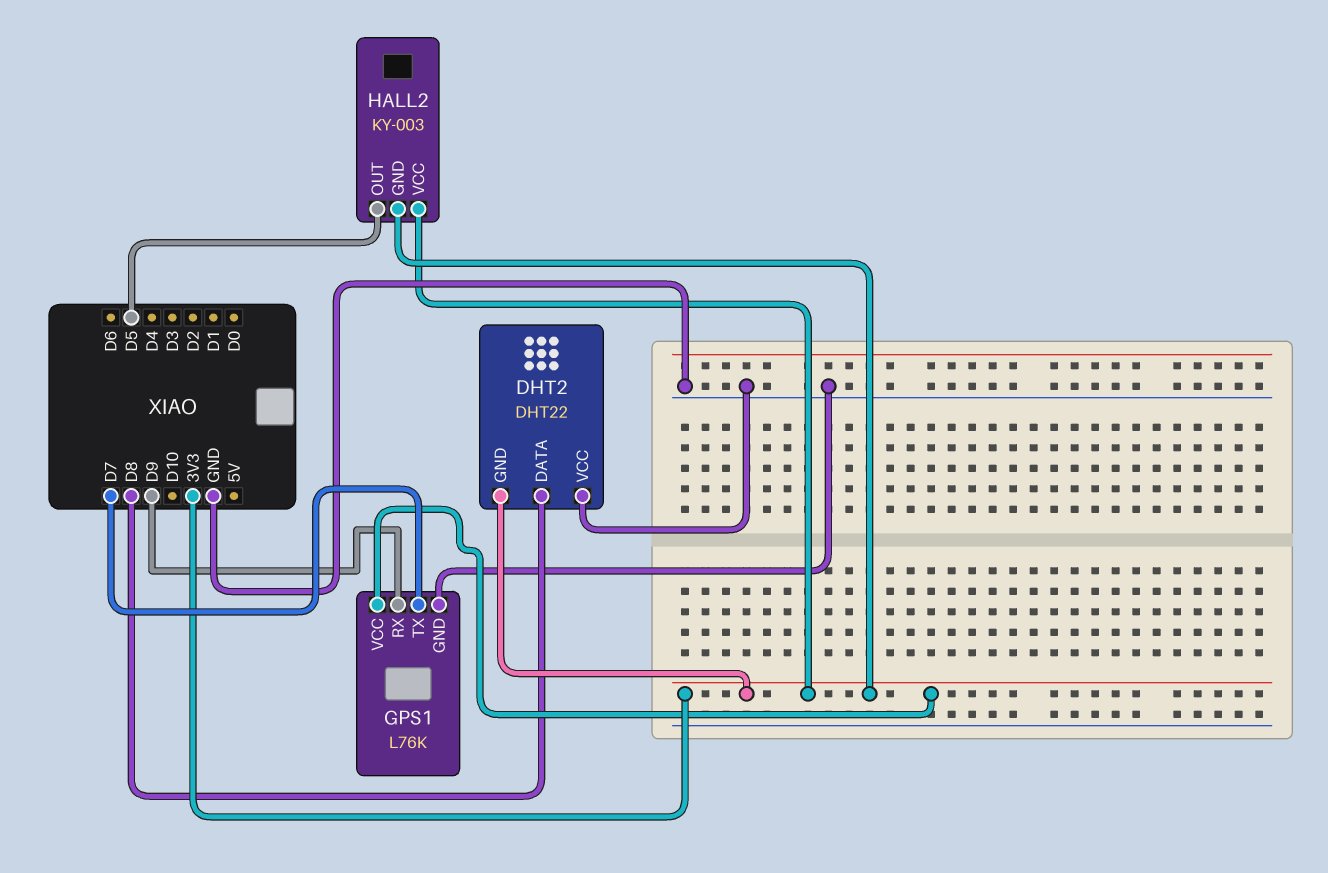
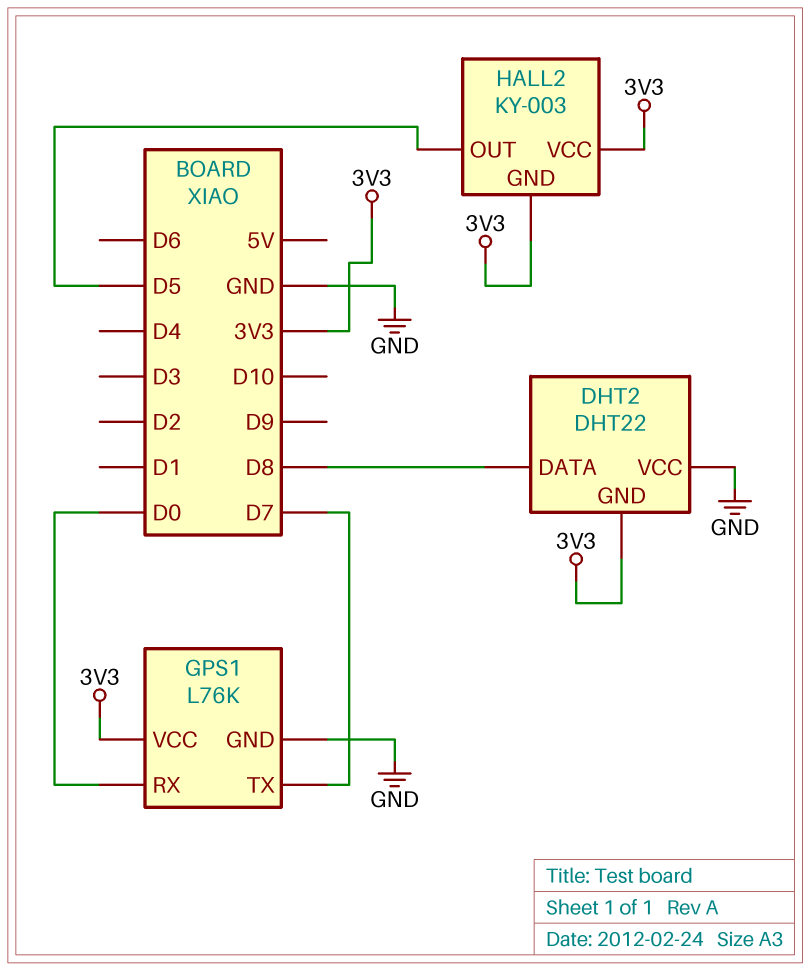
GPS1 pin RX: D9 -> D0

